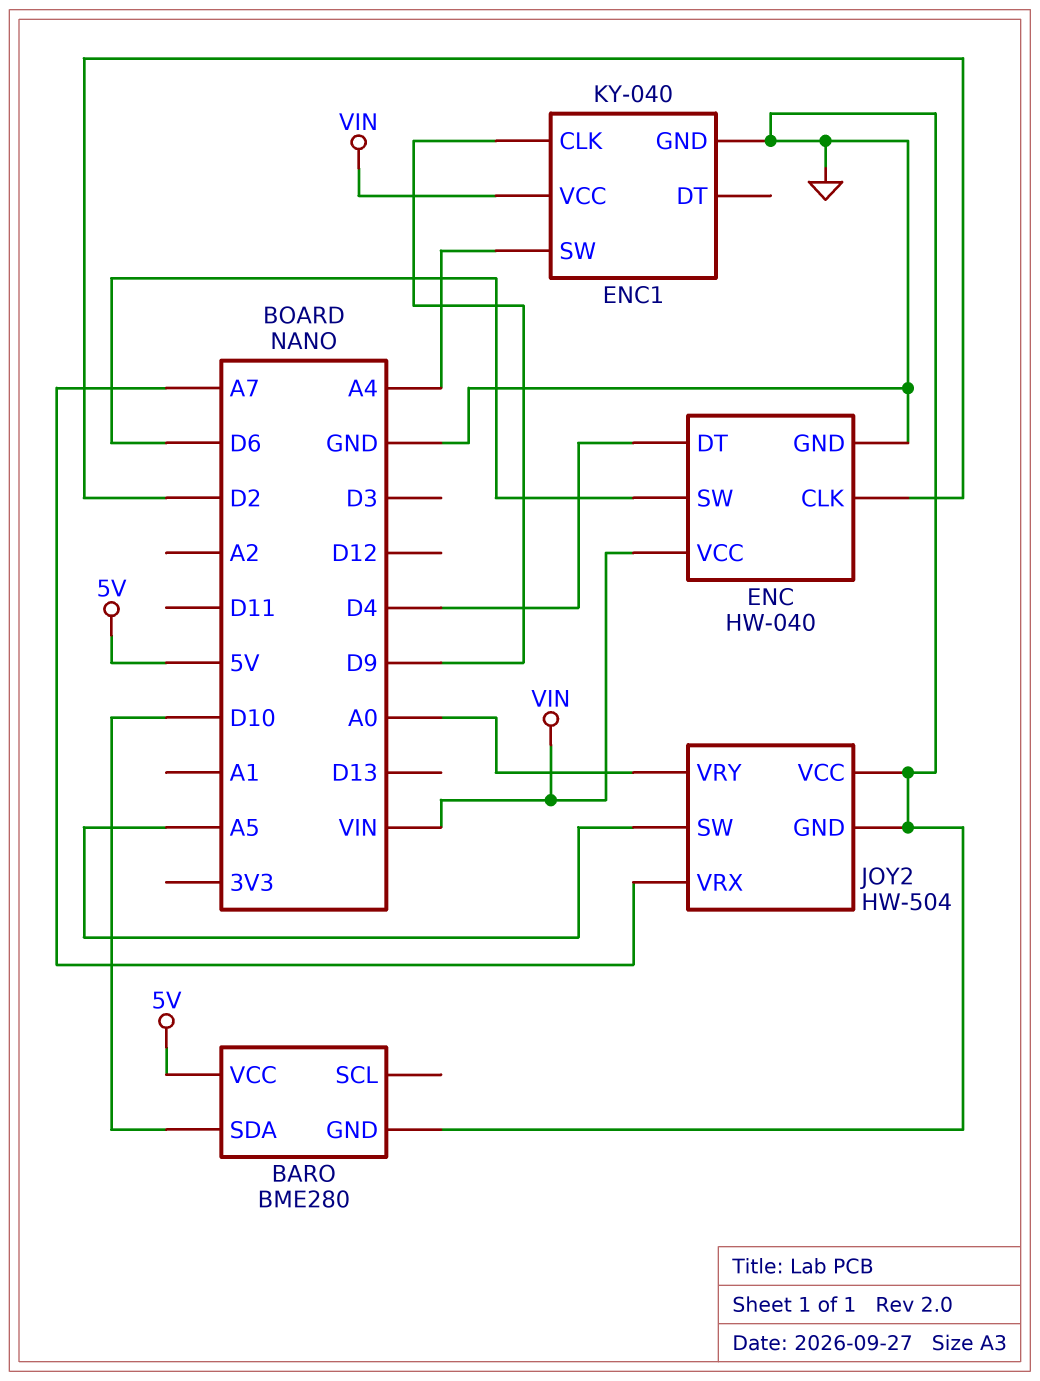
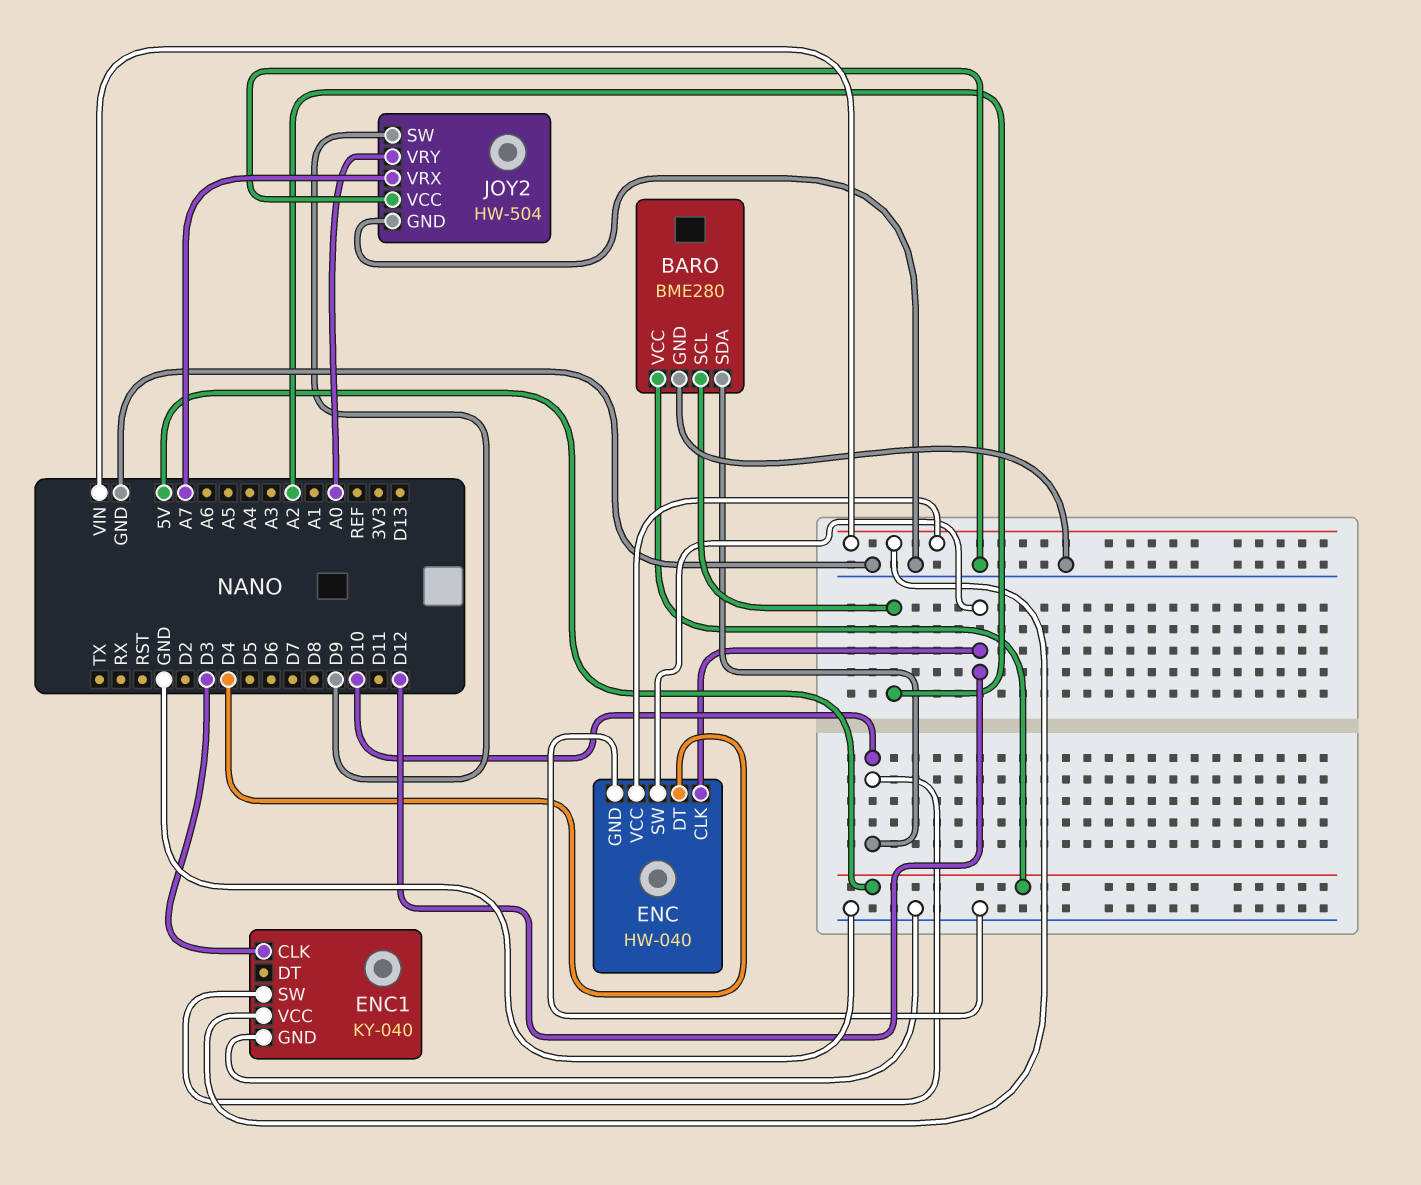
BARO pin SCL: none -> A2
ENC pin CLK: D2 -> D12
ENC pin SW: D6 -> D12
ENC1 pin CLK: D9 -> D3
ENC1 pin SW: A4 -> D10
JOY2 pin SW: A5 -> D9

